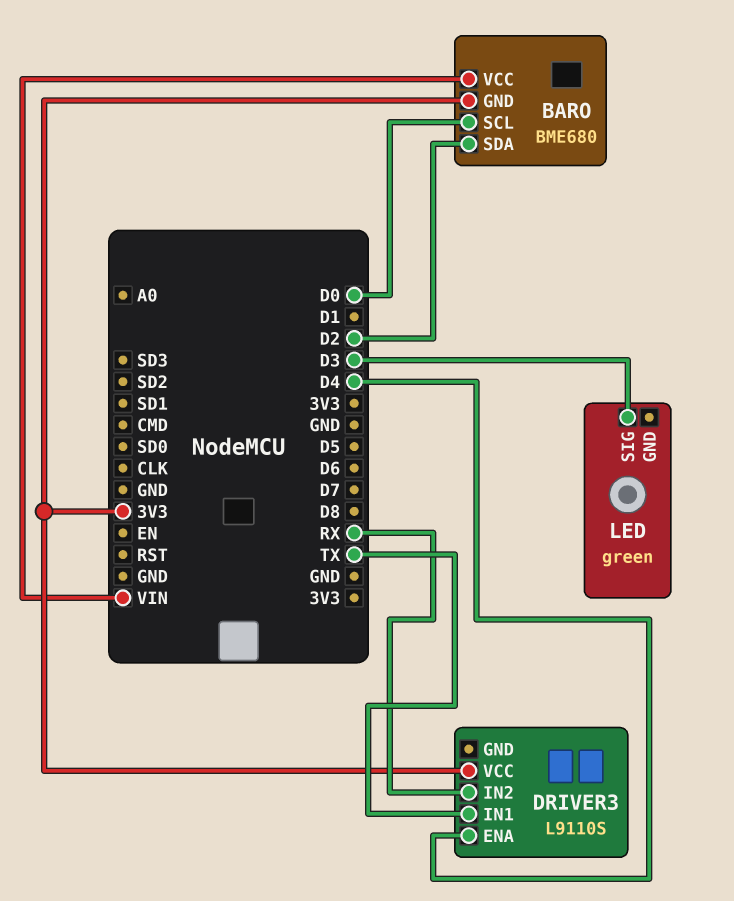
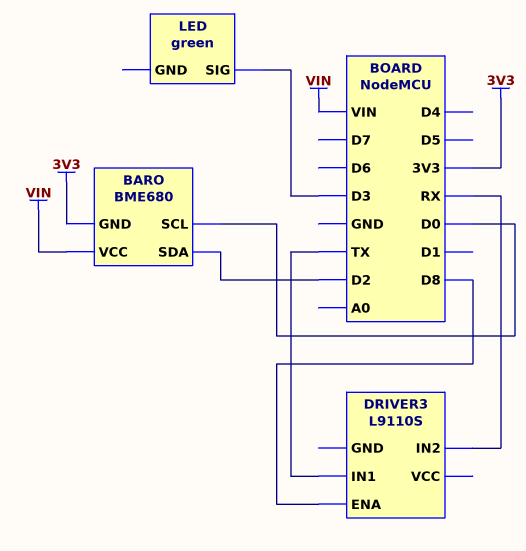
DRIVER3 pin ENA: D4 -> D8
DRIVER3 pin VCC: 3V3 -> none

